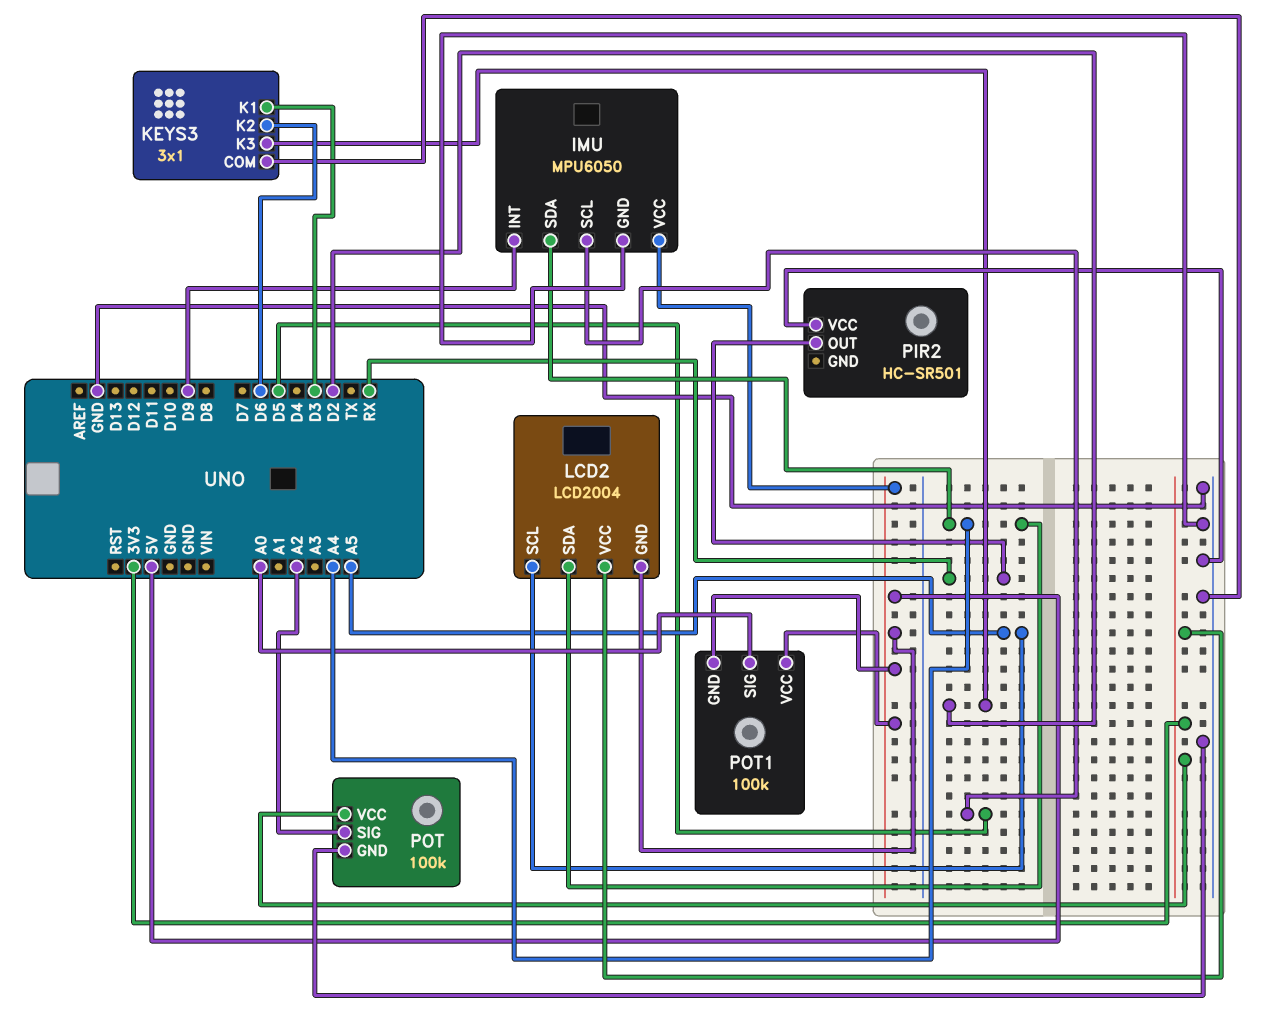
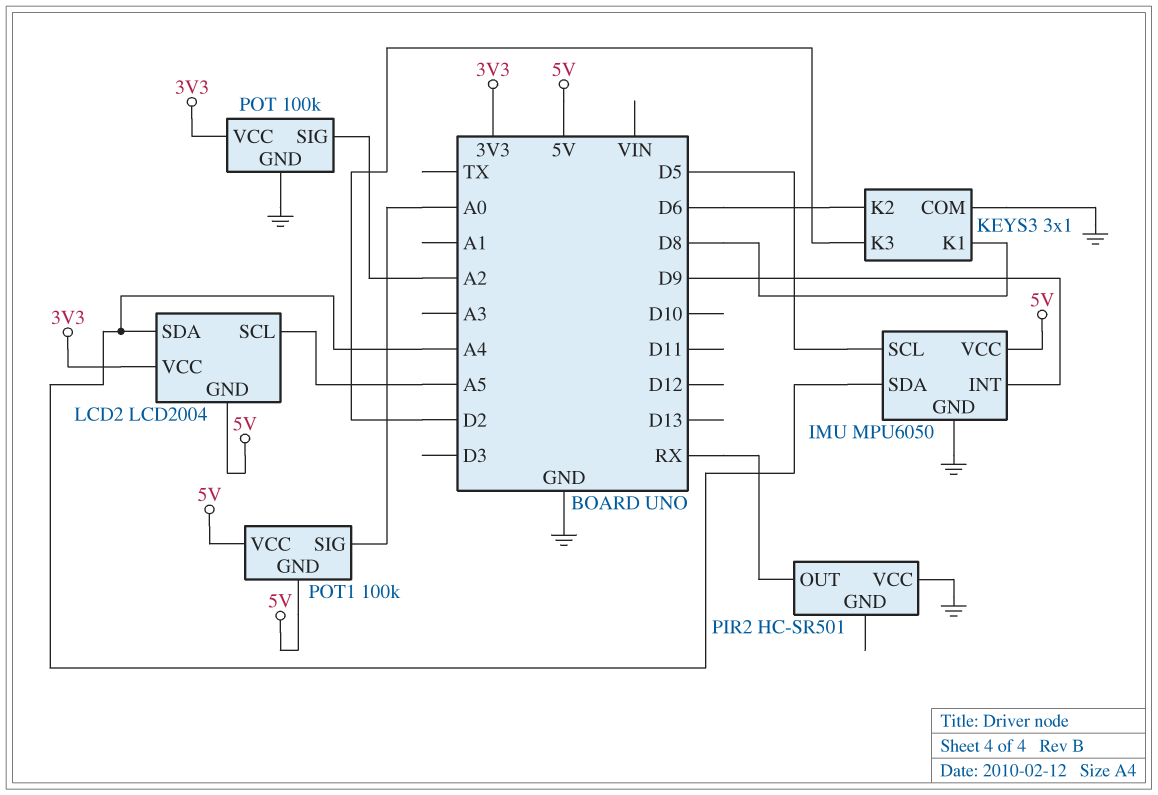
KEYS3 pin K1: D3 -> D8

